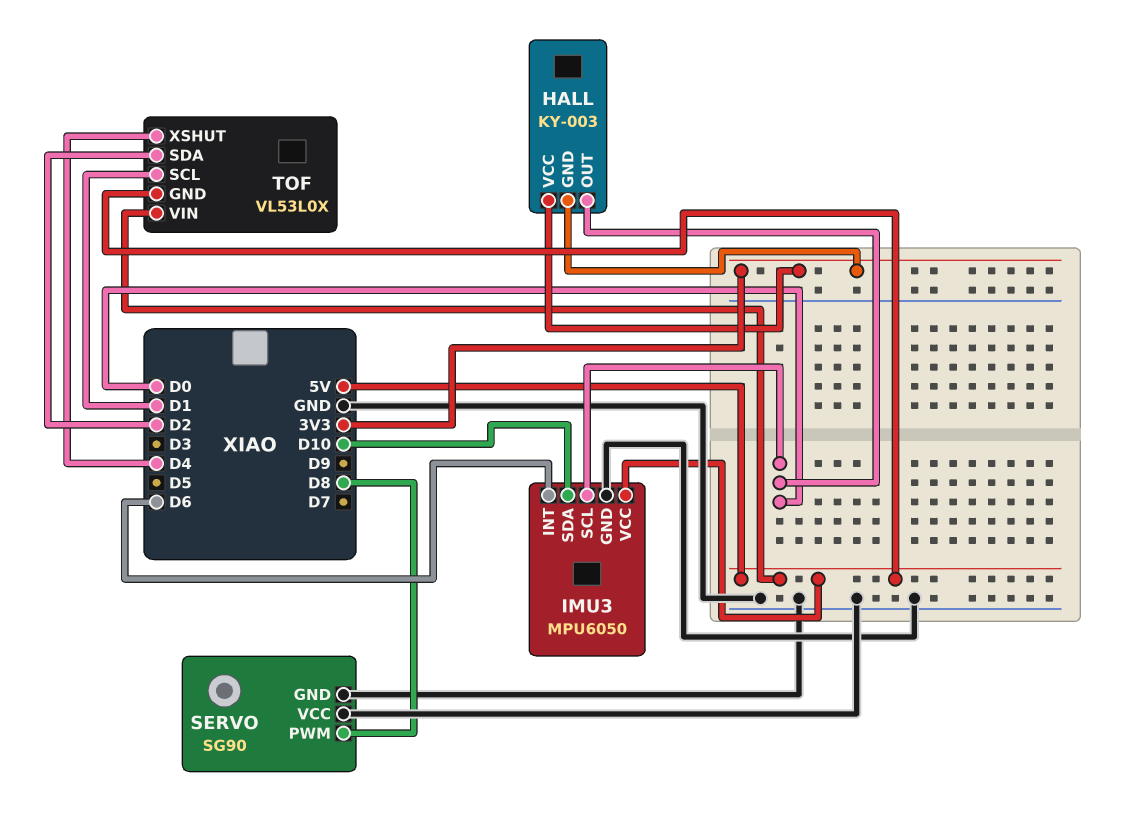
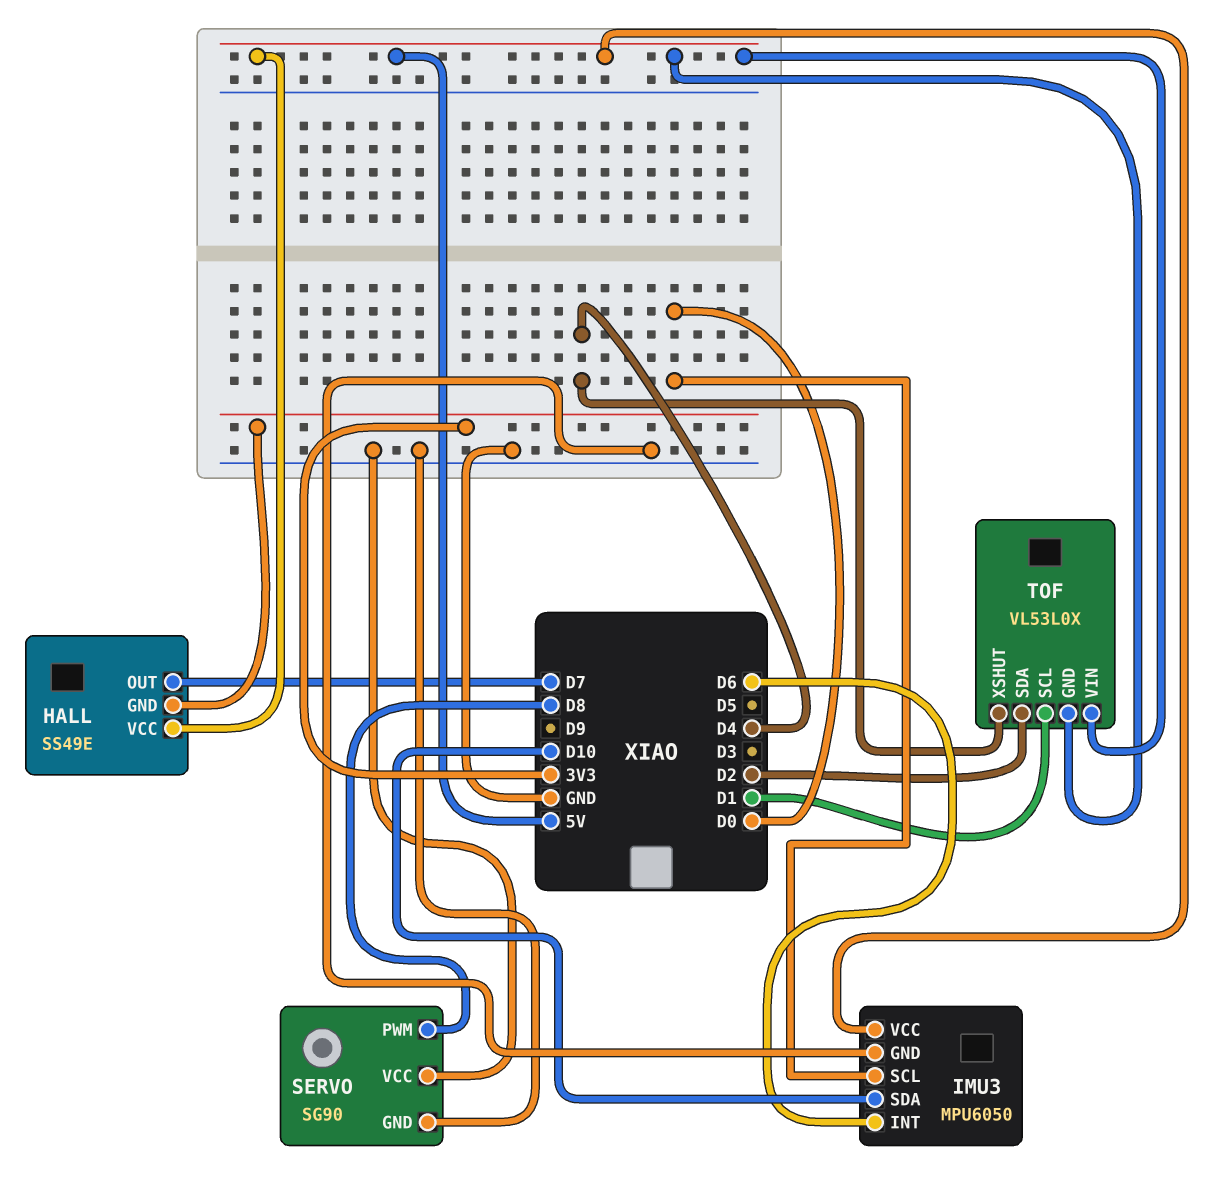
HALL: KY-003 -> SS49E
HALL pin OUT: D0 -> D7
HALL pin VCC: 3V3 -> 5V

